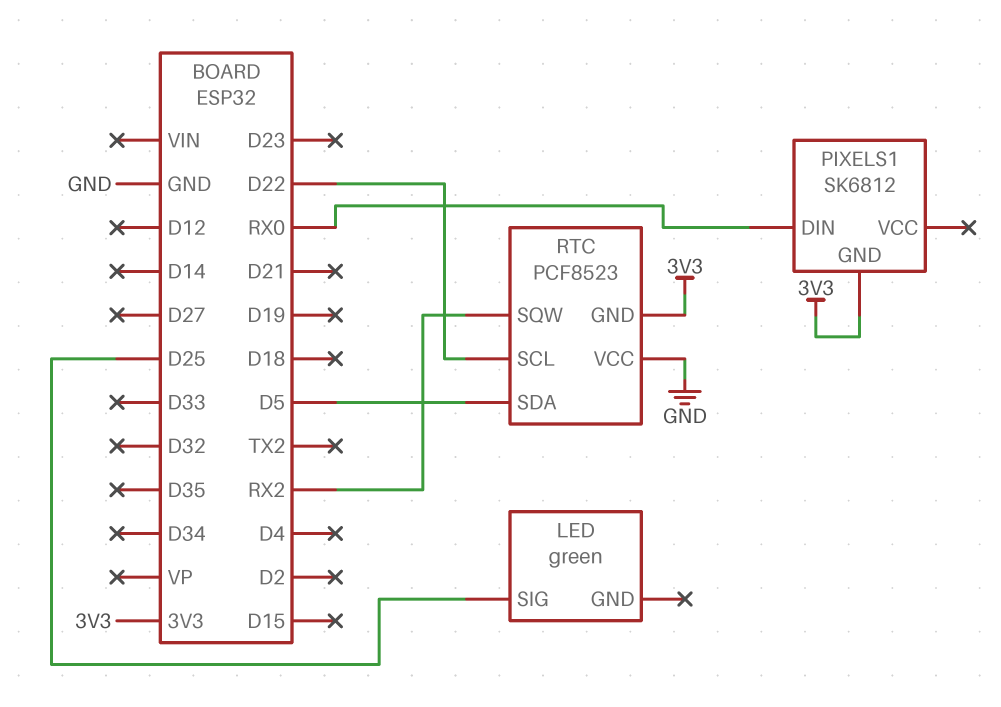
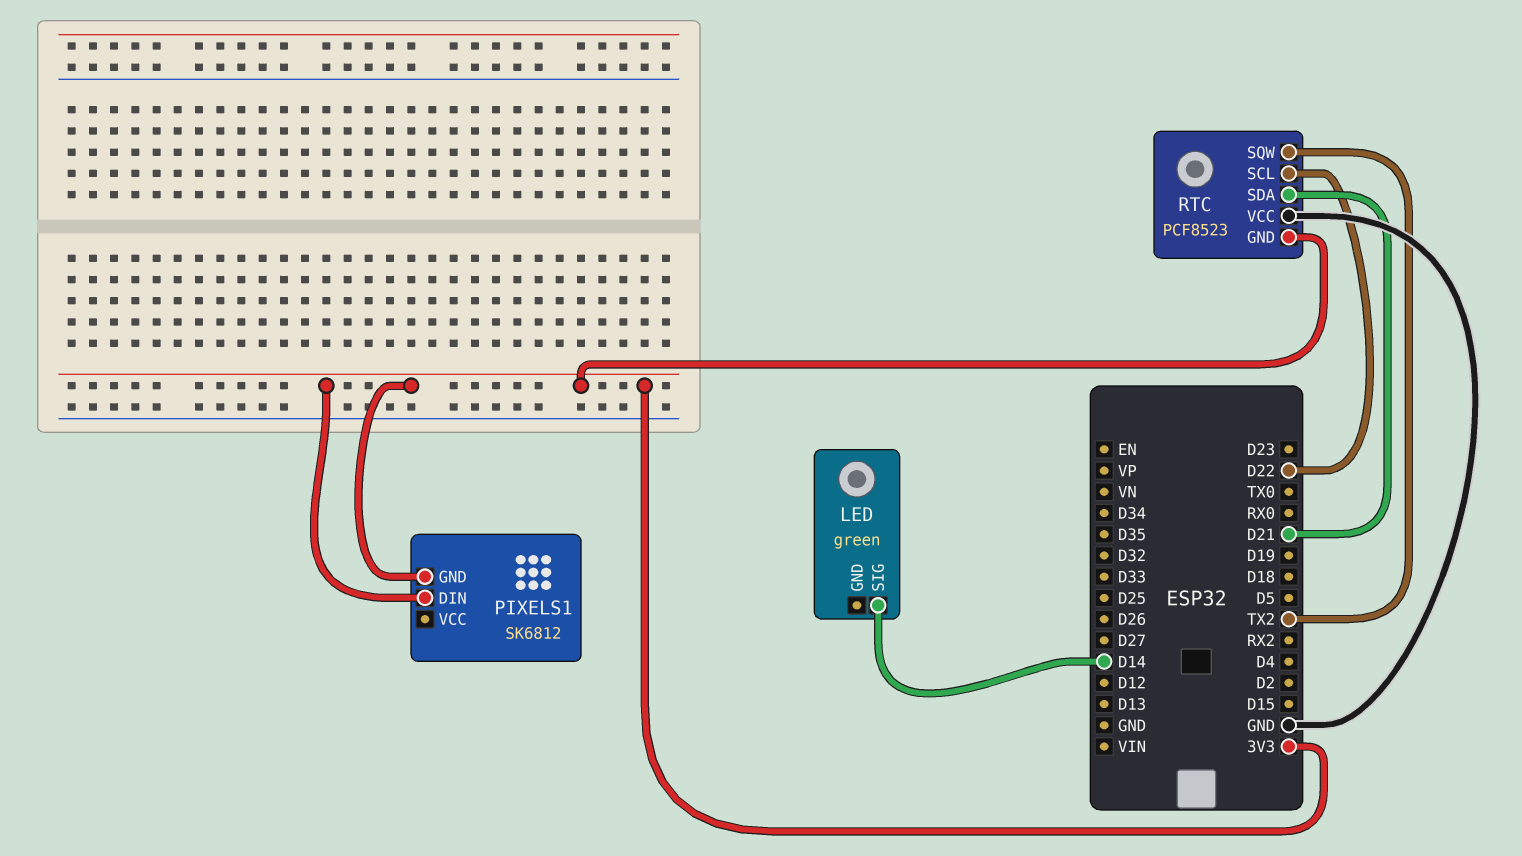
LED pin SIG: D25 -> D14
PIXELS1 pin DIN: RX0 -> 3V3
RTC pin SDA: D5 -> D21
RTC pin SQW: RX2 -> TX2

